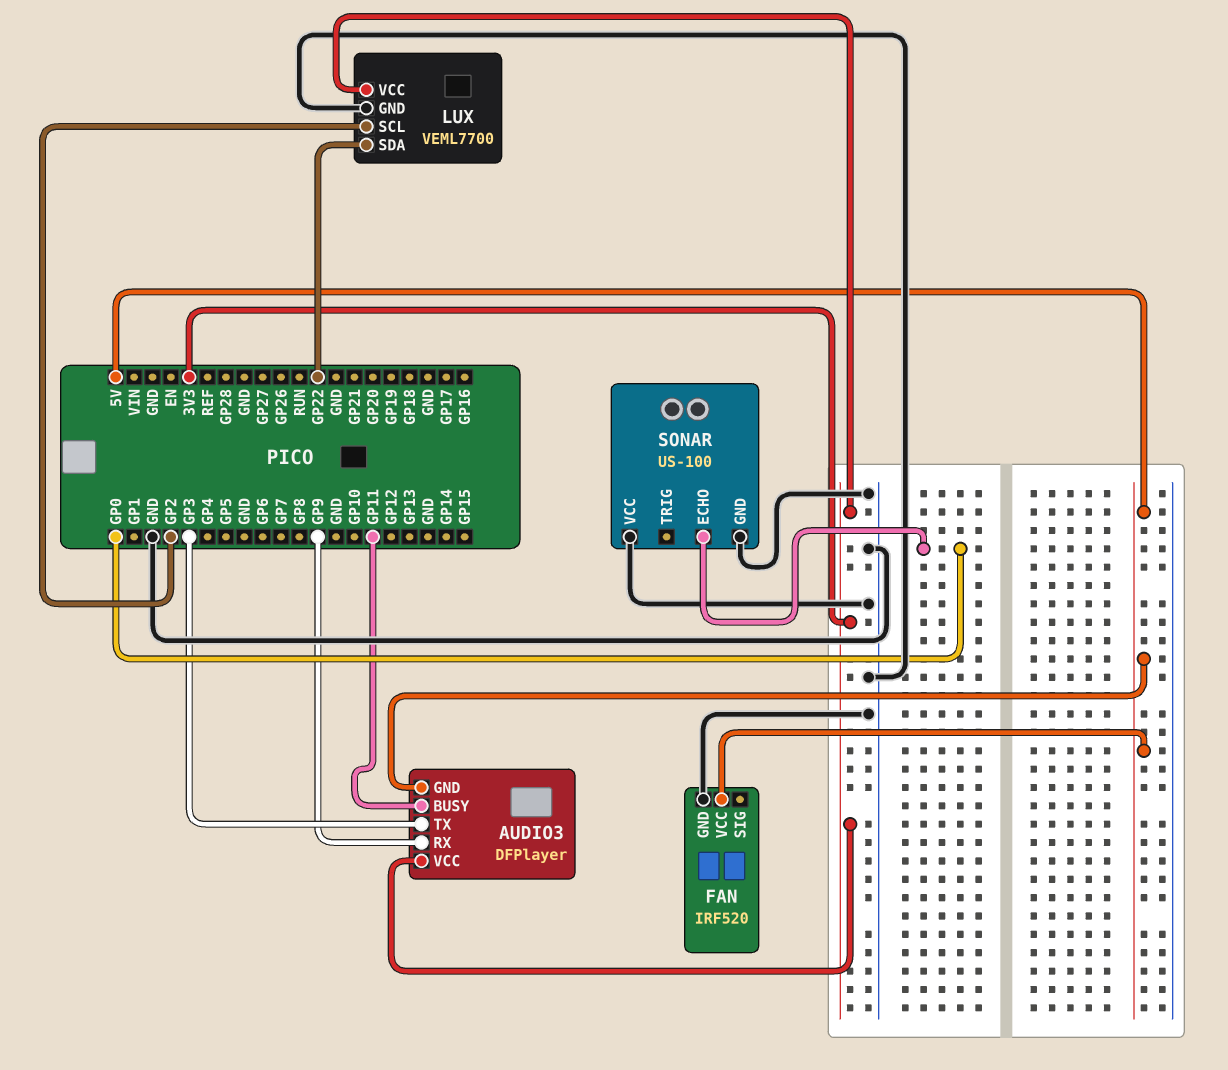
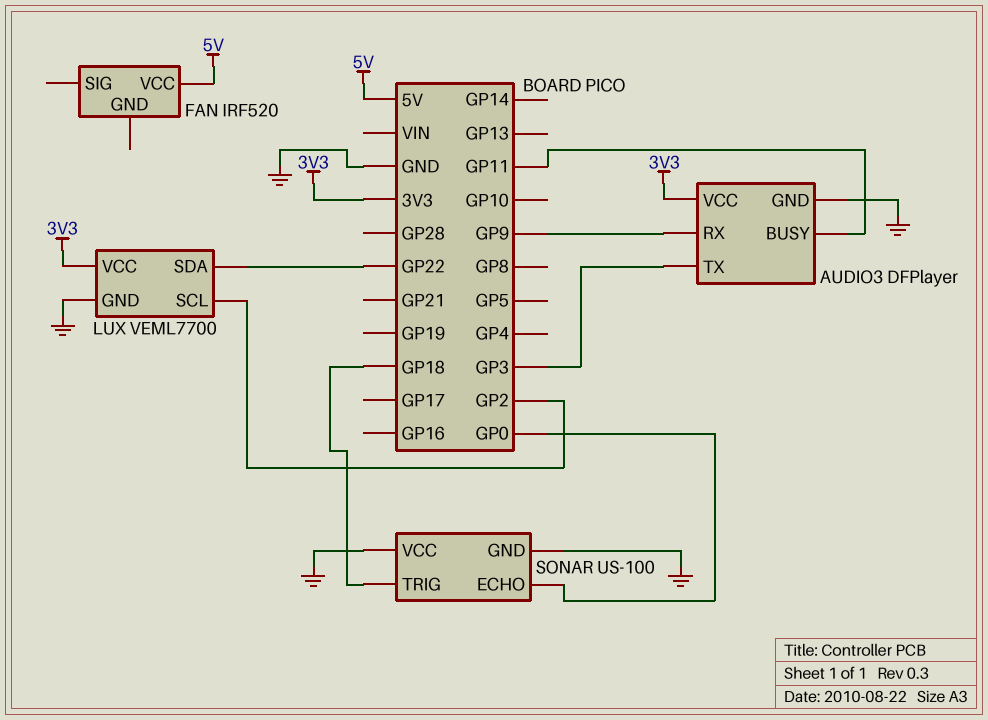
AUDIO3 pin GND: 5V -> GND
FAN pin GND: GND -> none
SONAR pin TRIG: none -> GP18

